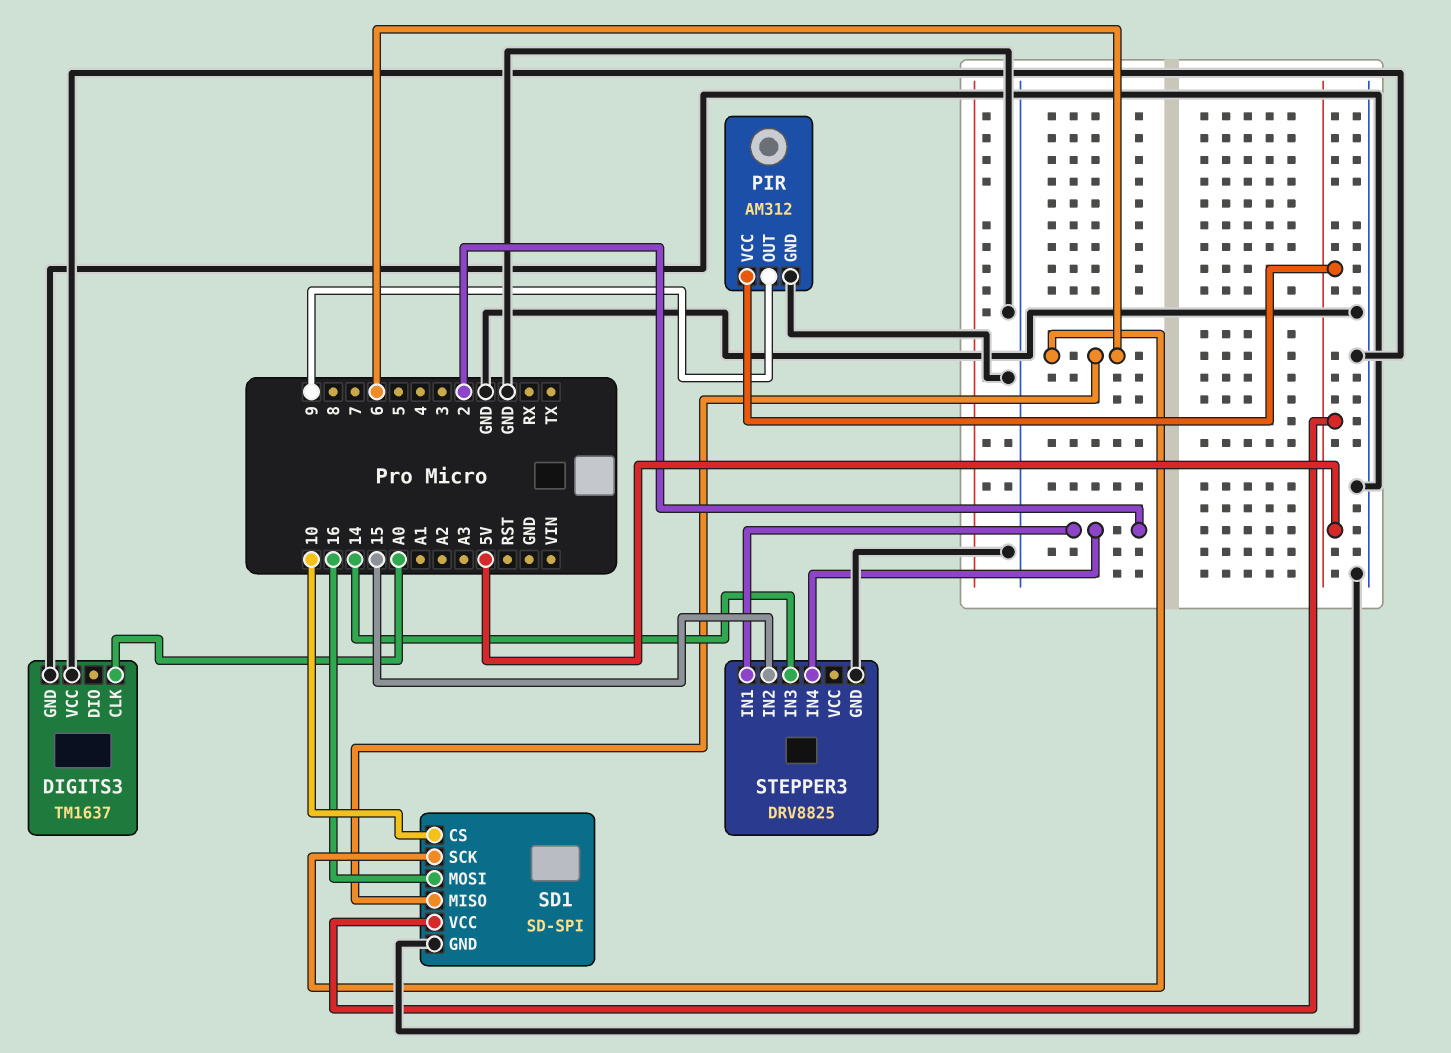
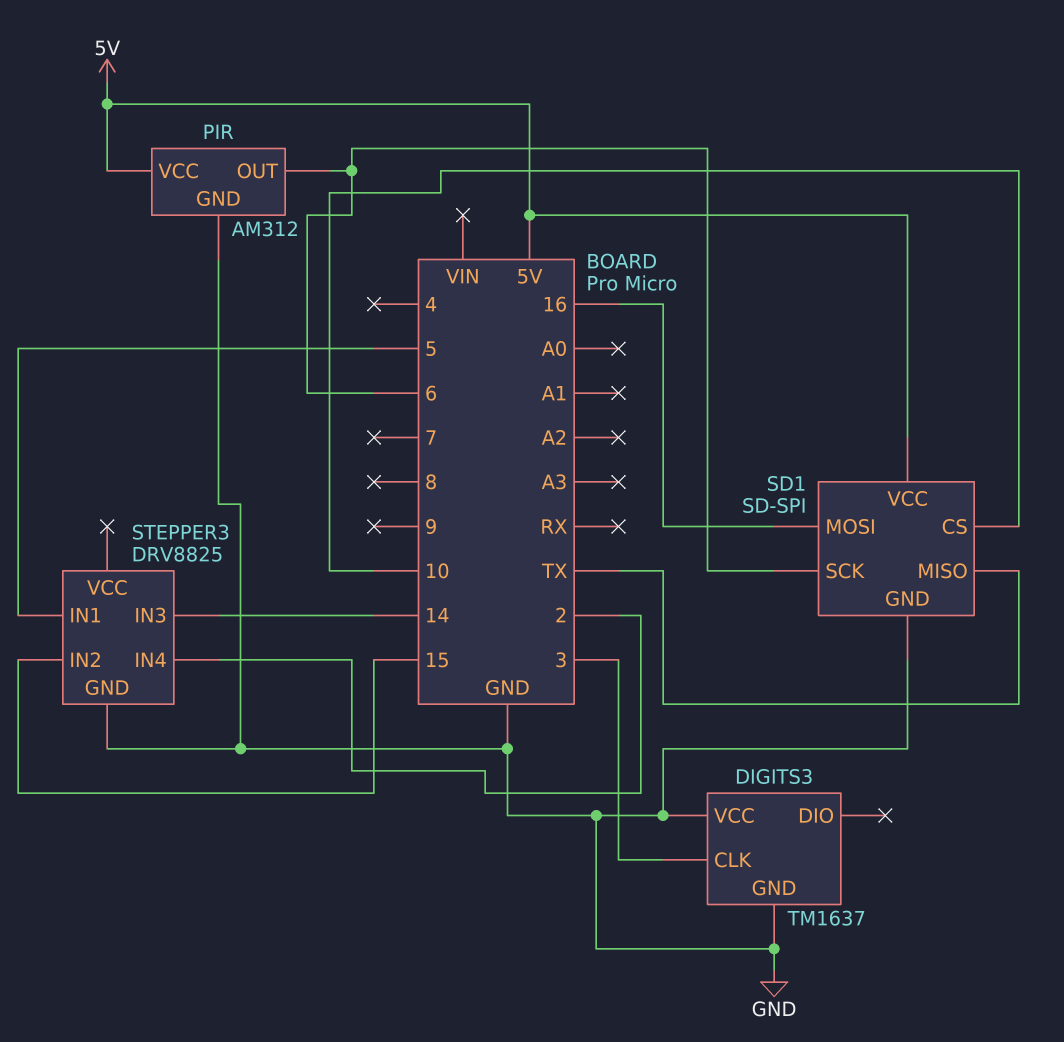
DIGITS3 pin CLK: A0 -> 3
PIR pin OUT: 9 -> 6
SD1 pin MISO: 6 -> TX
STEPPER3 pin IN1: 2 -> 5

